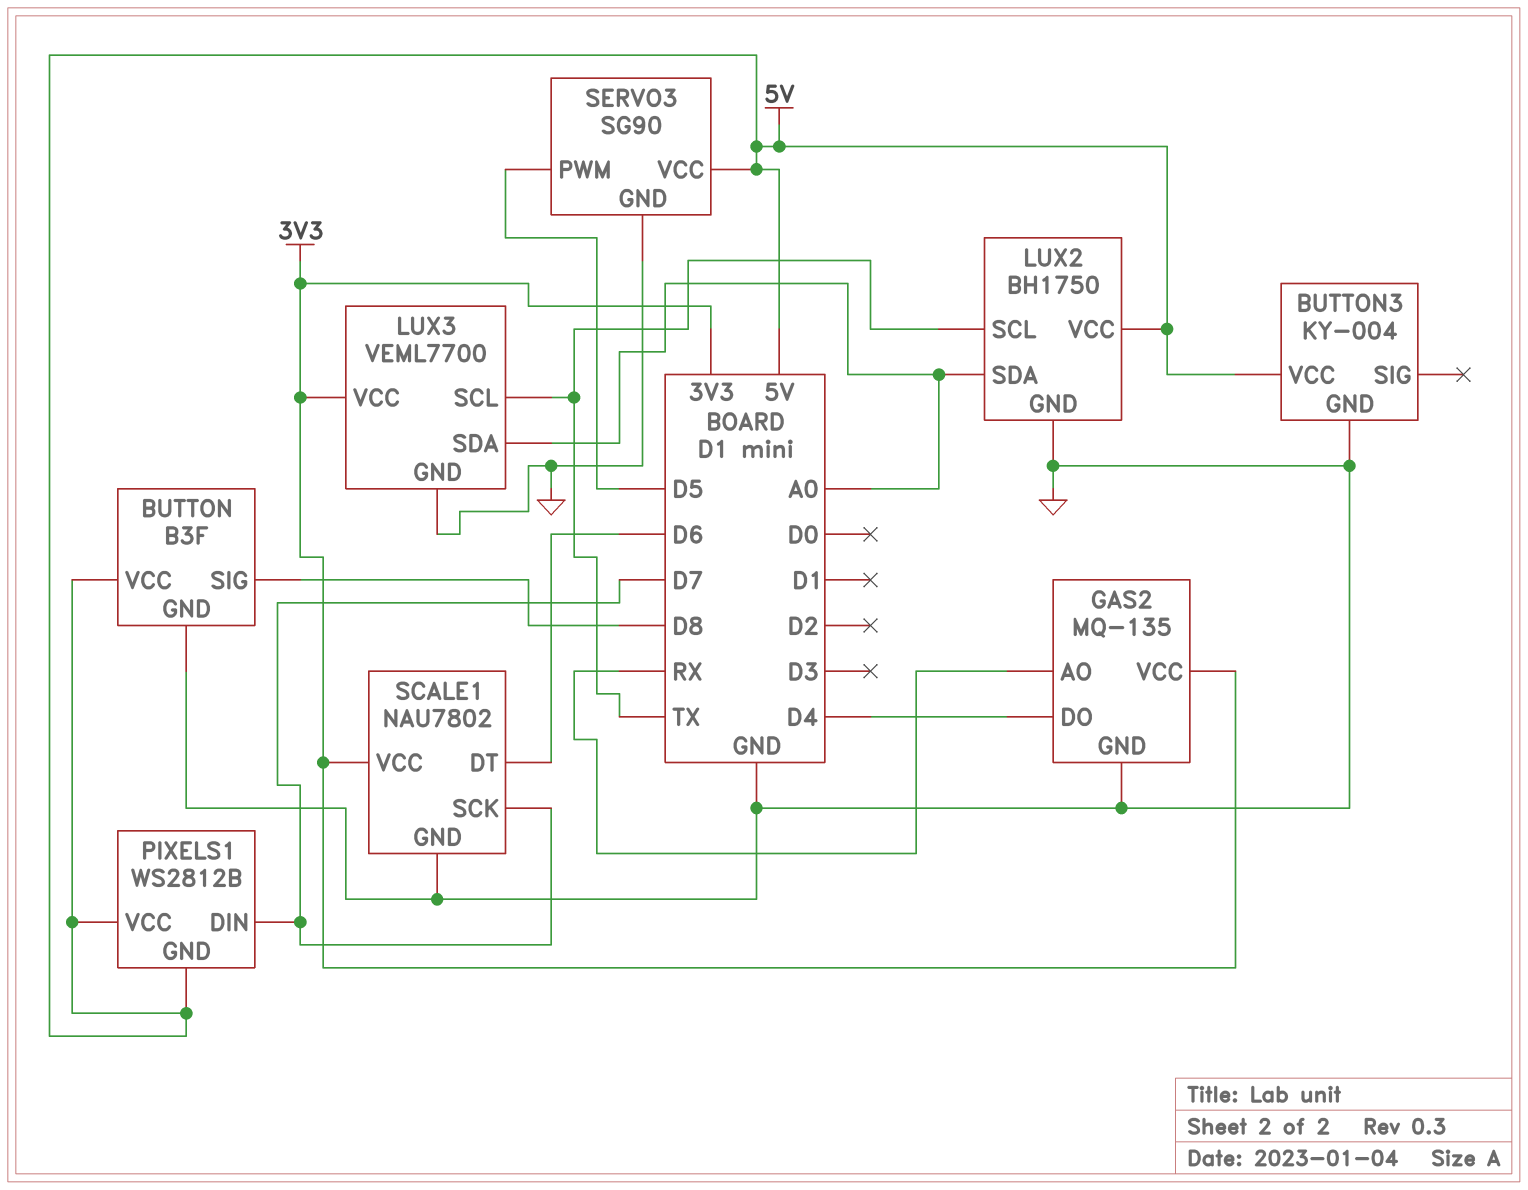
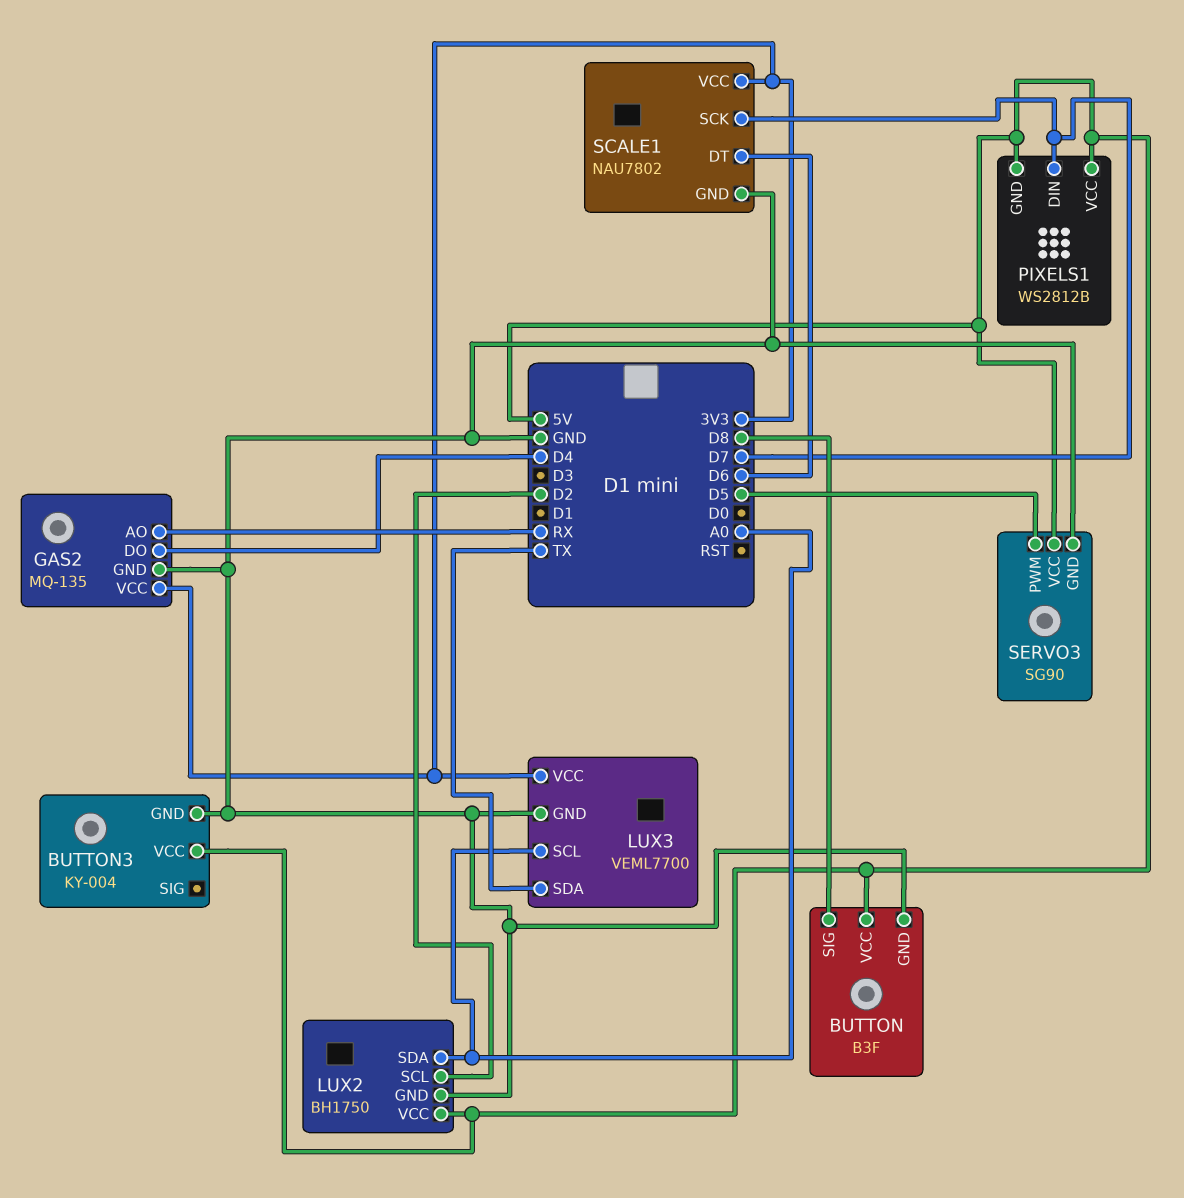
LUX2 pin SCL: TX -> D2
LUX3 pin SCL: TX -> A0
LUX3 pin SDA: A0 -> TX

